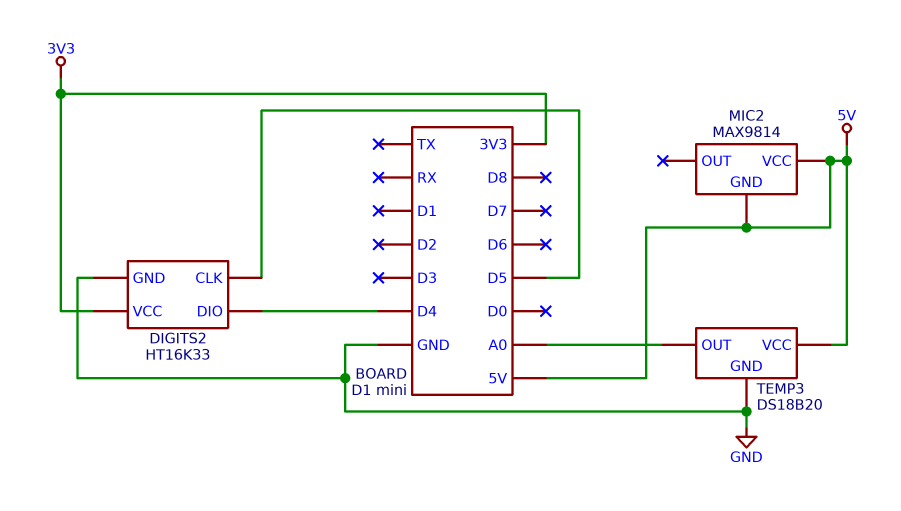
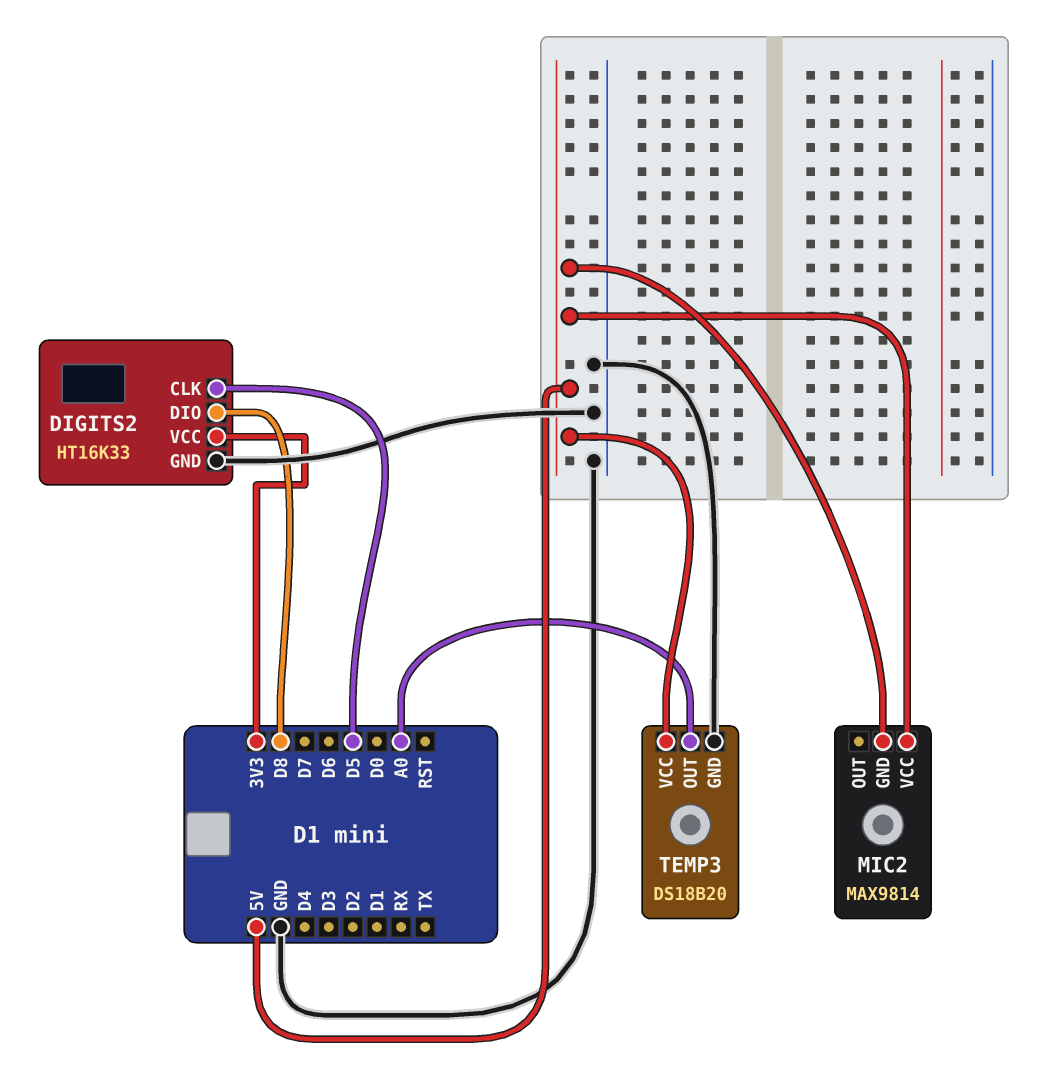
DIGITS2 pin DIO: D4 -> D8

